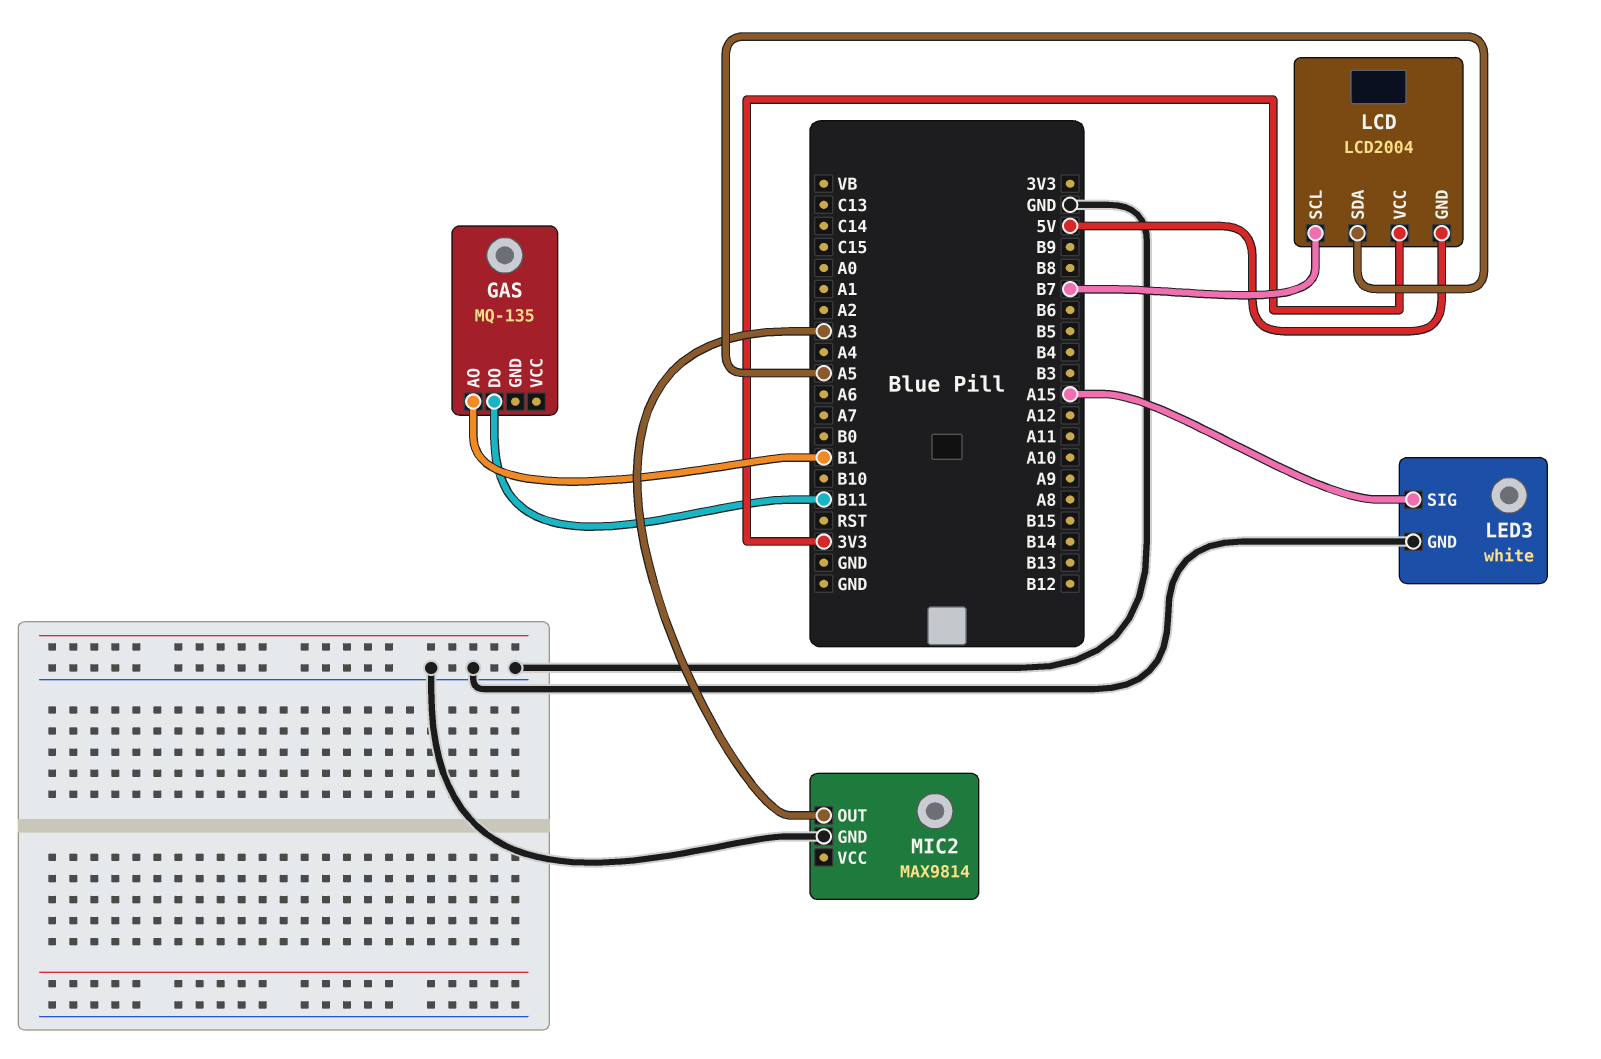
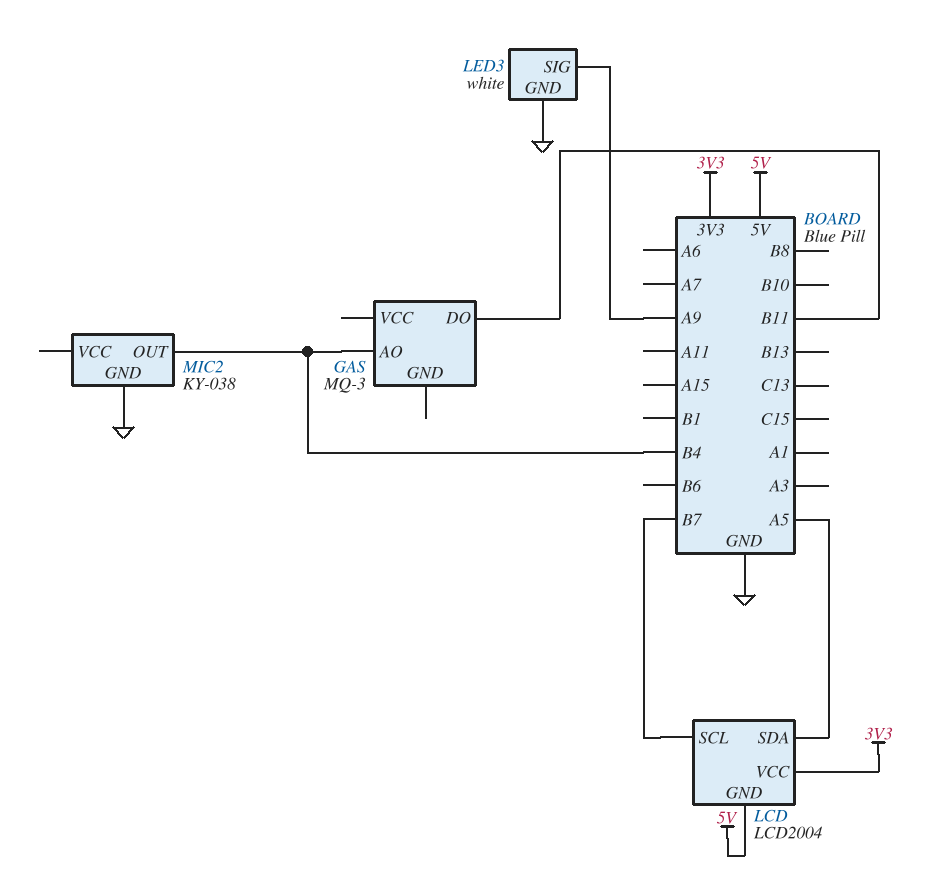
GAS: MQ-135 -> MQ-3
GAS pin AO: B1 -> B4
LED3 pin SIG: A15 -> A9
MIC2: MAX9814 -> KY-038
MIC2 pin OUT: A3 -> B4

